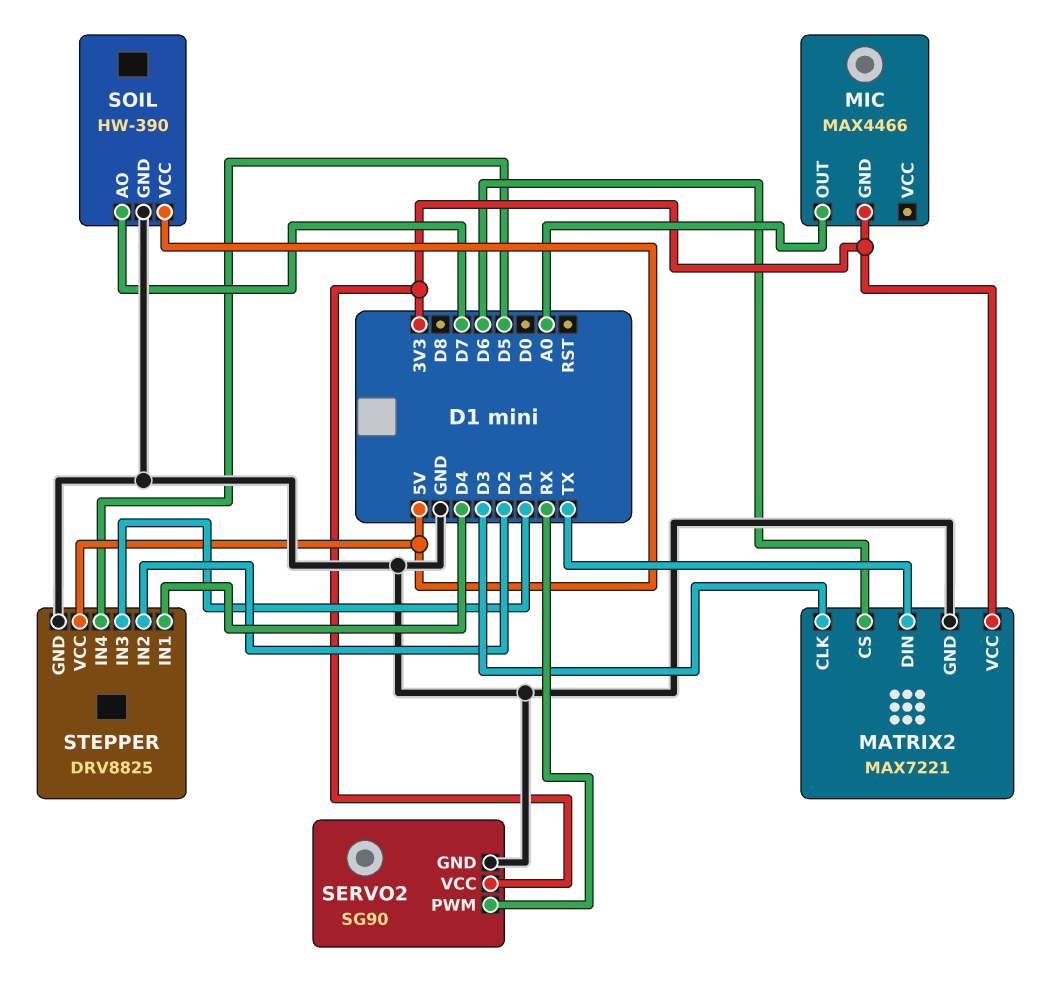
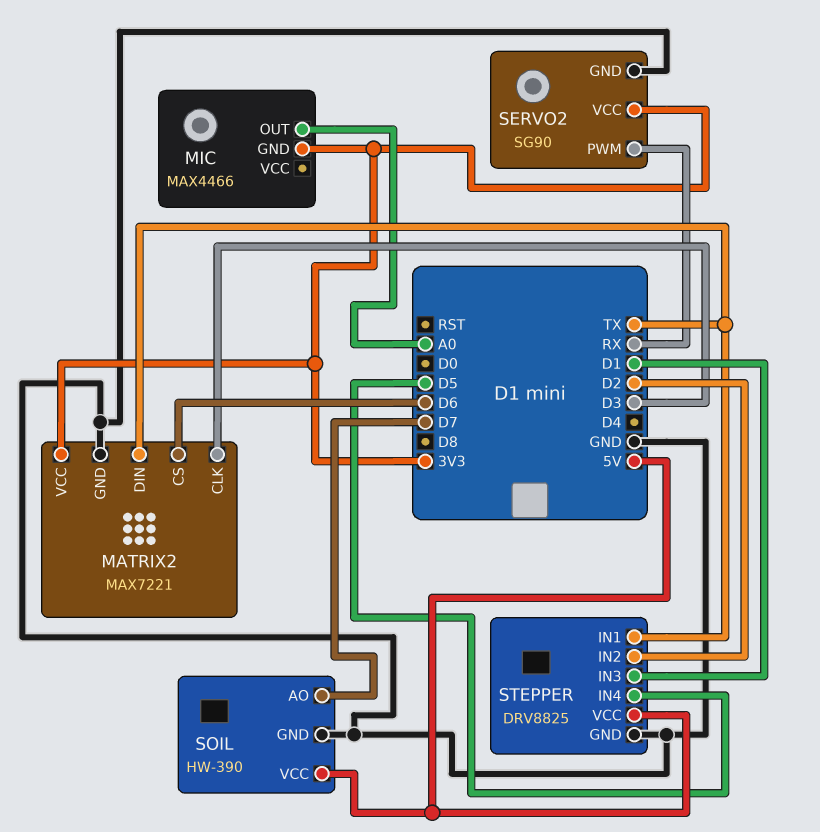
STEPPER pin IN1: D4 -> TX

